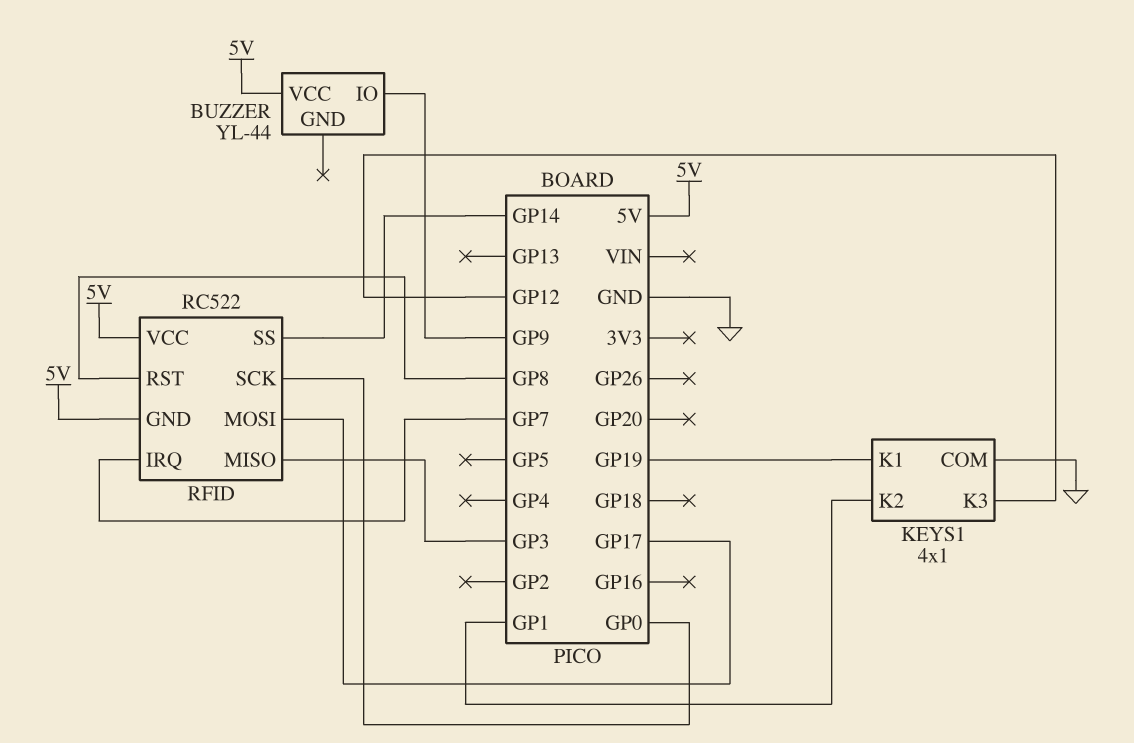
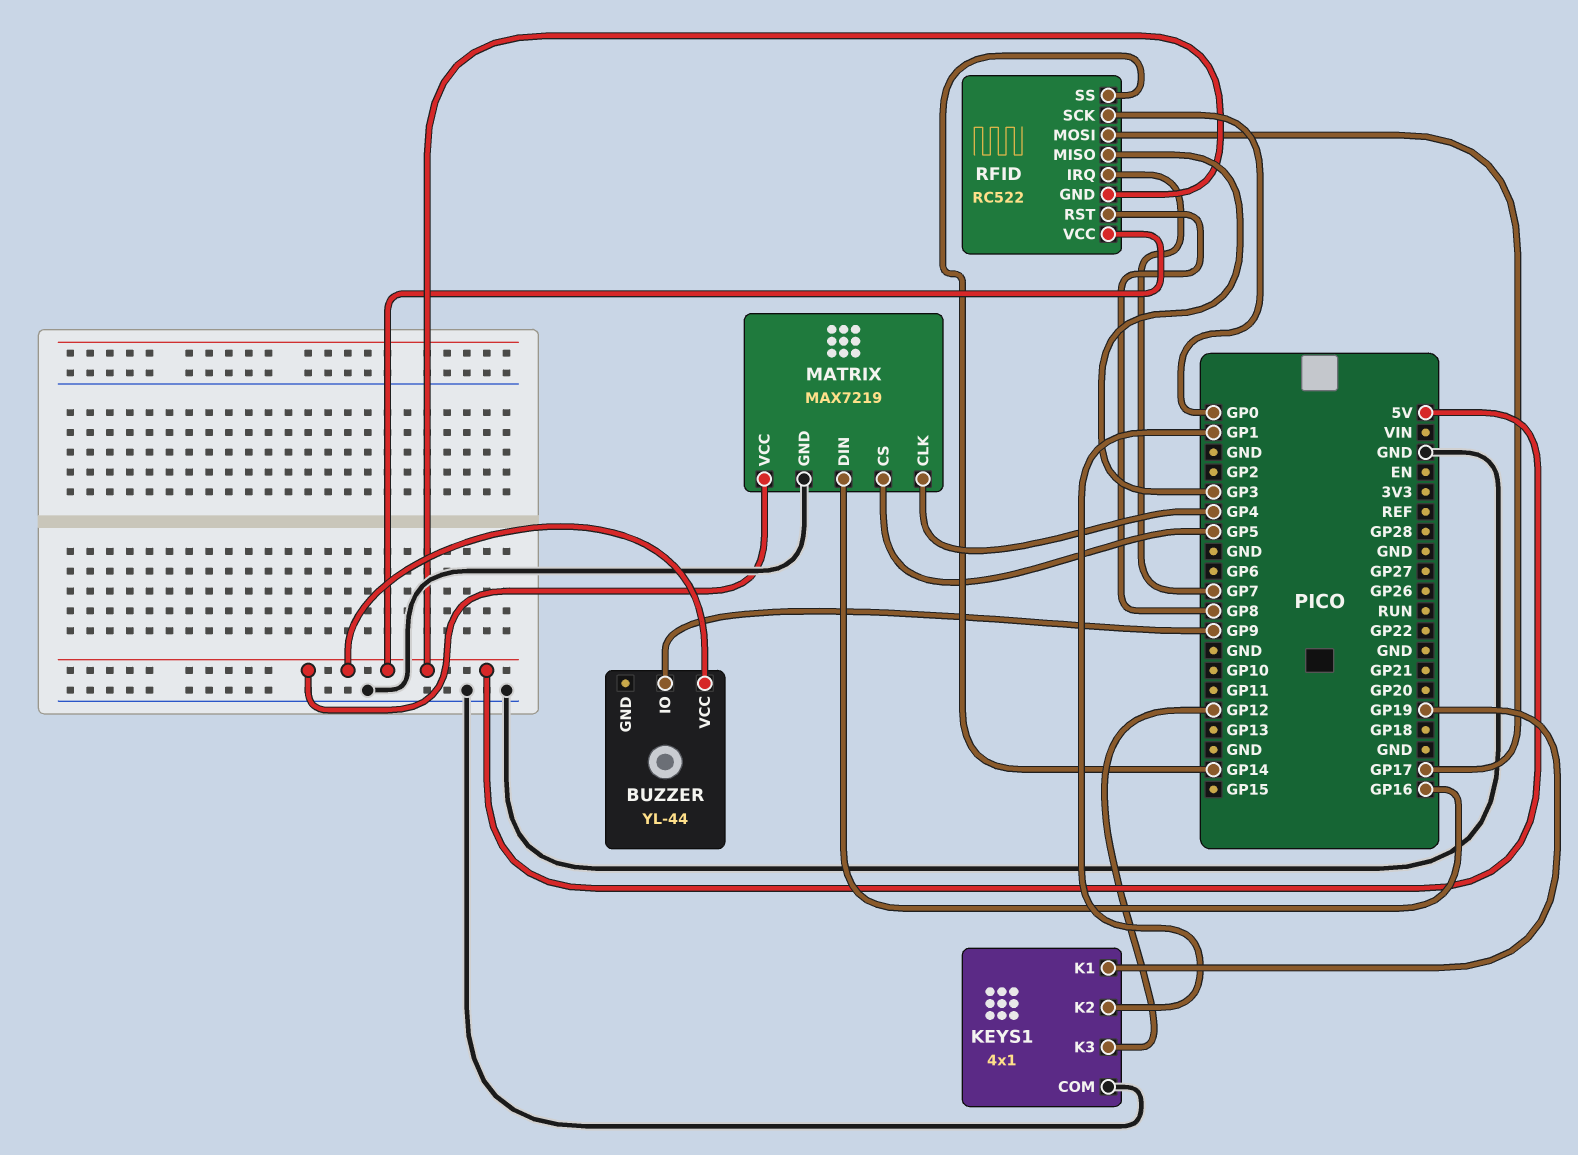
MATRIX: none -> MAX7219
MATRIX pin CLK: none -> GP4
MATRIX pin CS: none -> GP5
MATRIX pin DIN: none -> GP16
MATRIX pin GND: none -> GND
MATRIX pin VCC: none -> 5V

